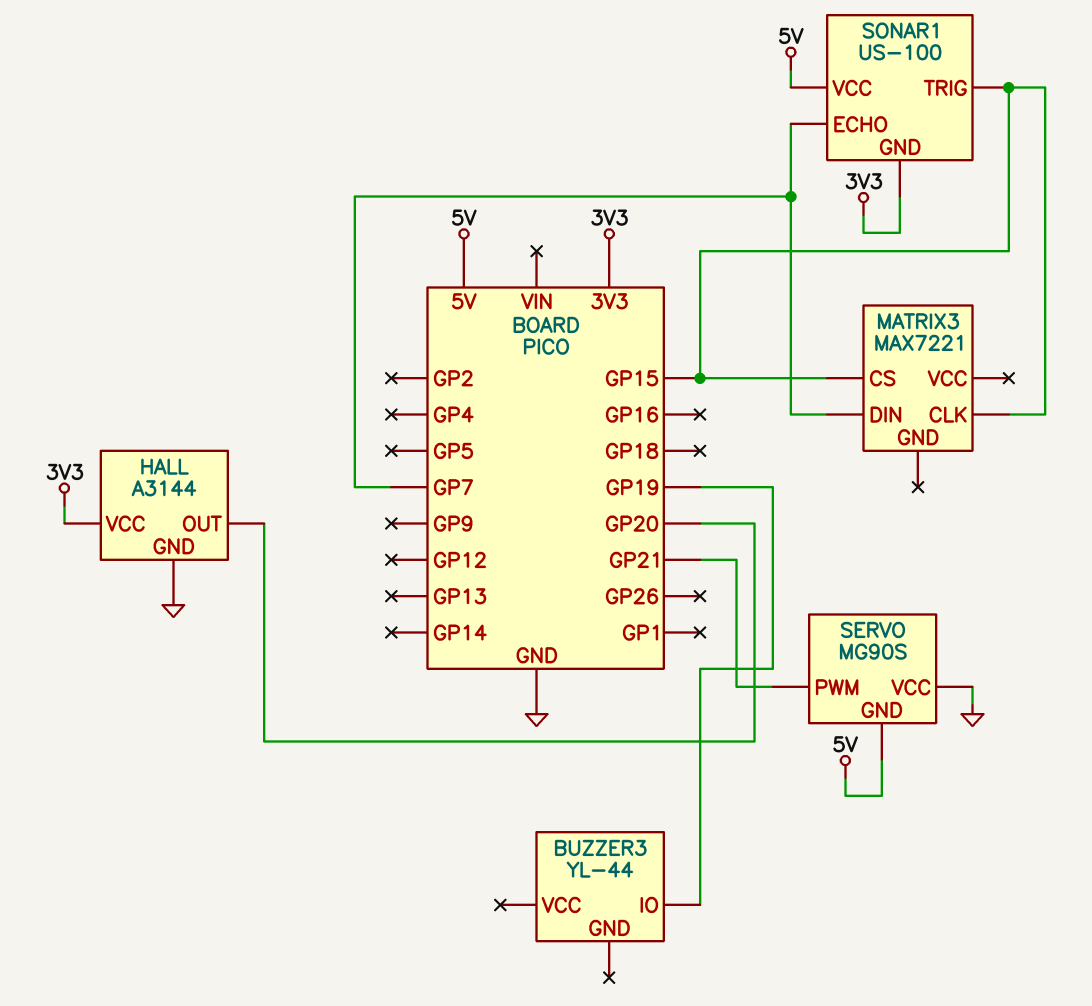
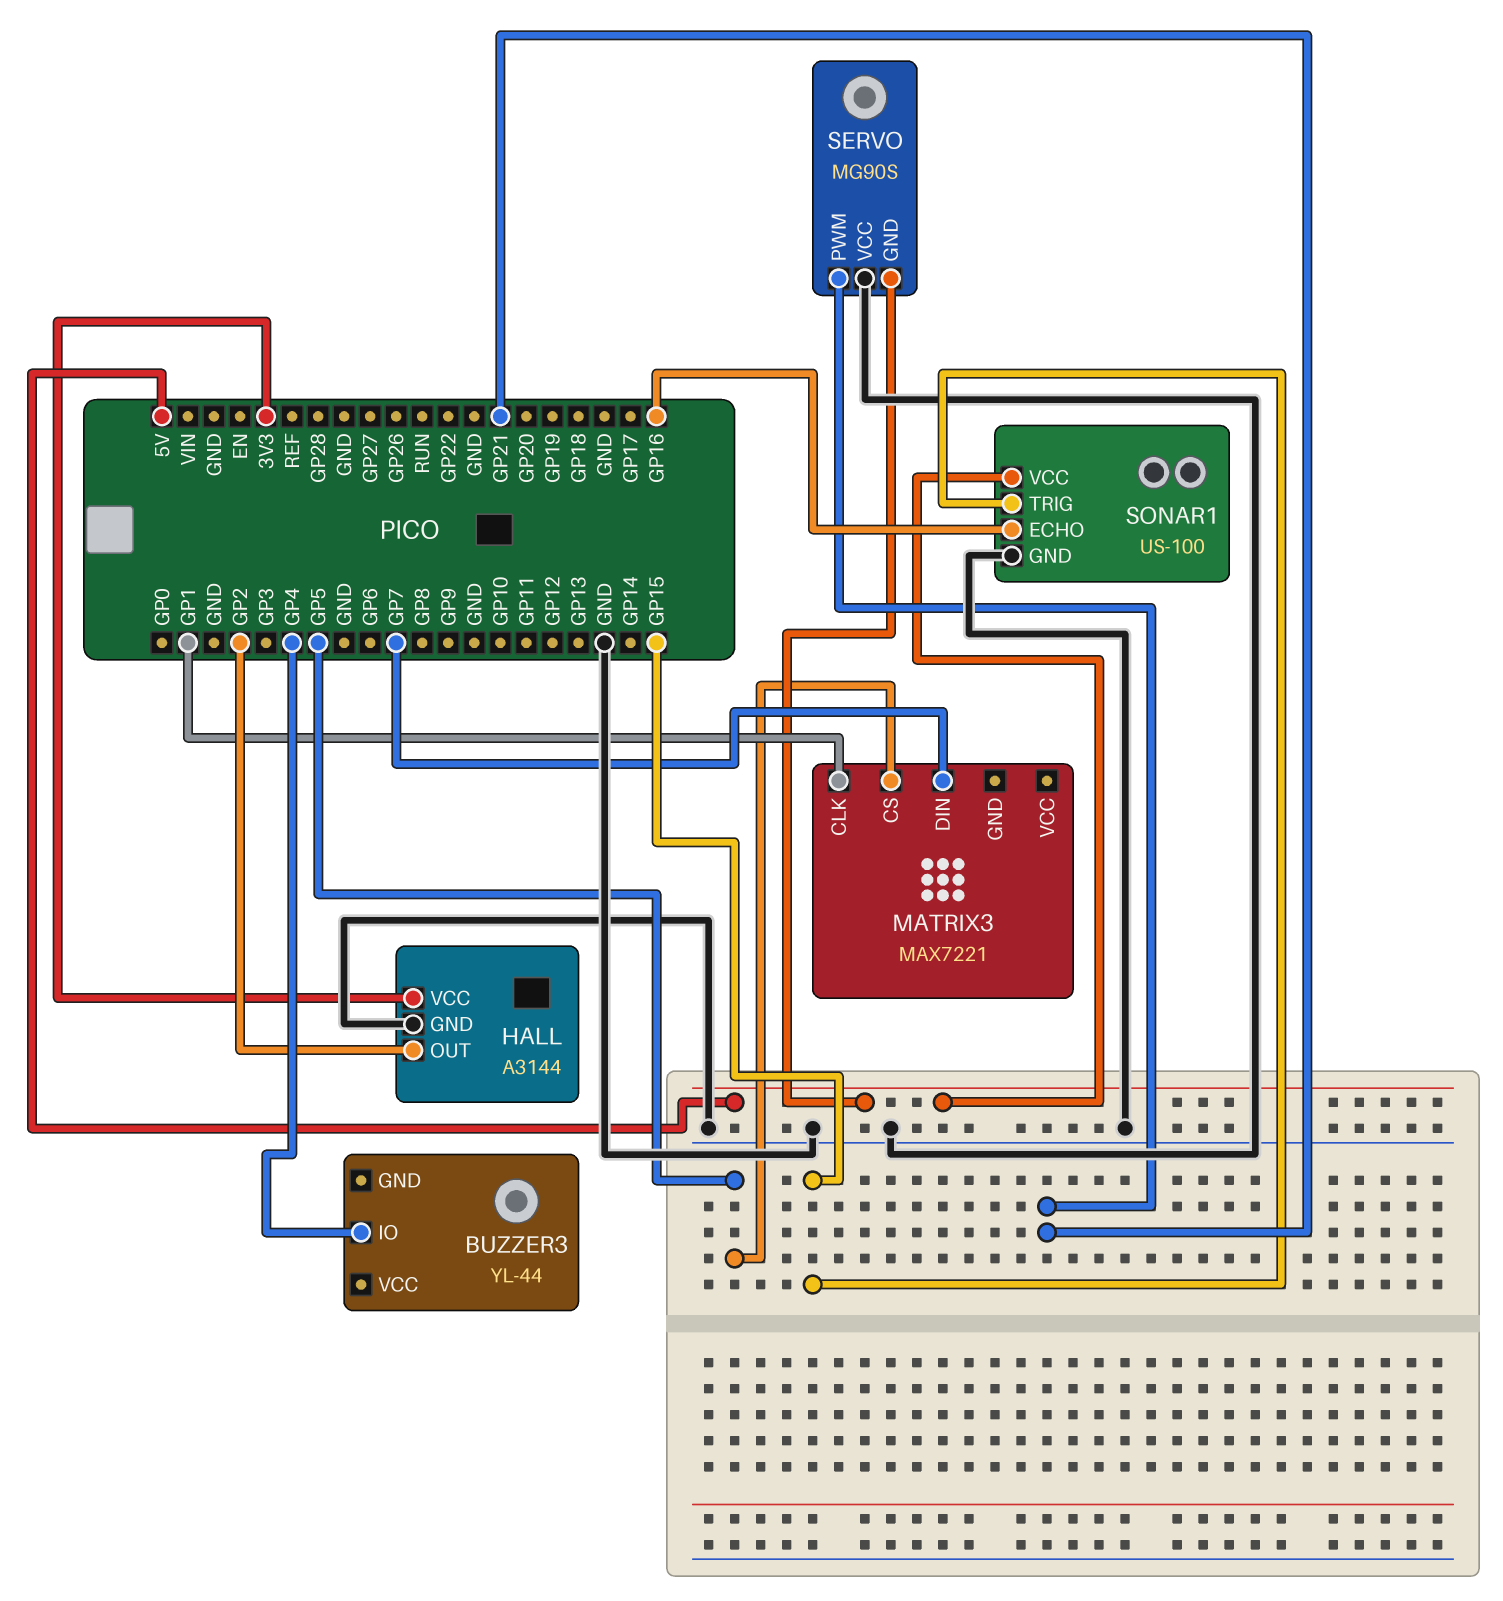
BUZZER3 pin IO: GP19 -> GP4
HALL pin OUT: GP20 -> GP2
MATRIX3 pin CLK: GP15 -> GP1
MATRIX3 pin CS: GP15 -> GP5
SONAR1 pin ECHO: GP7 -> GP16
SONAR1 pin GND: 3V3 -> GND

